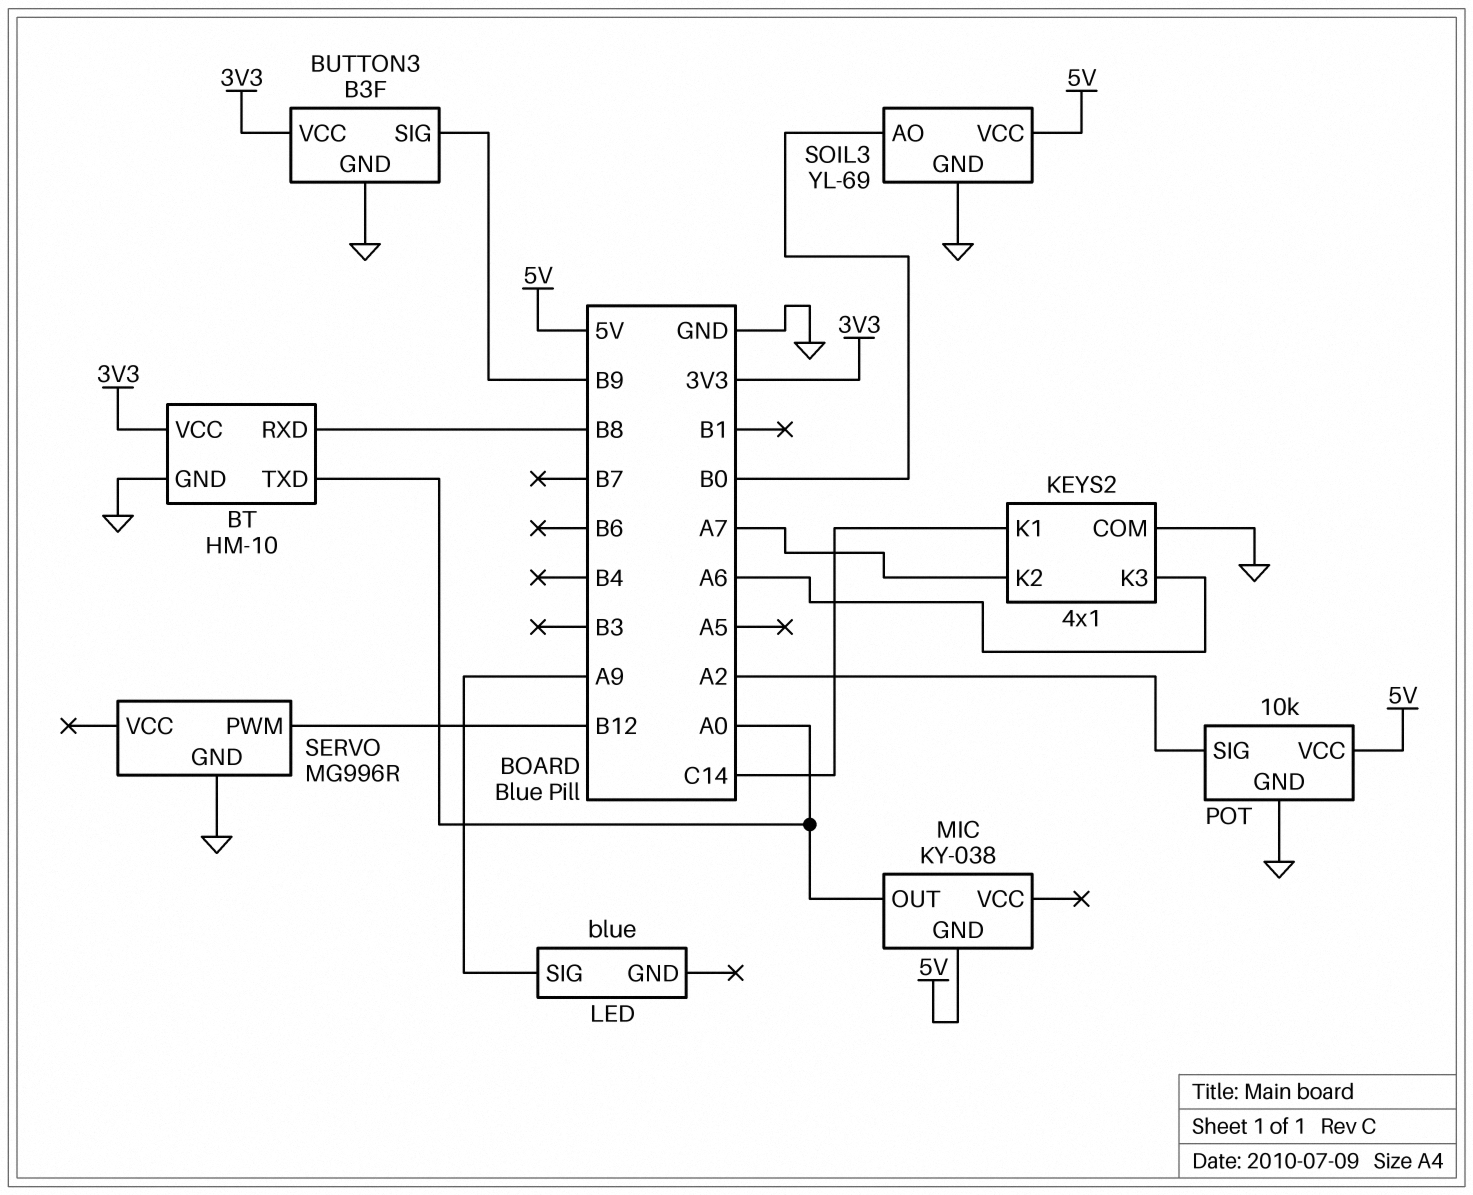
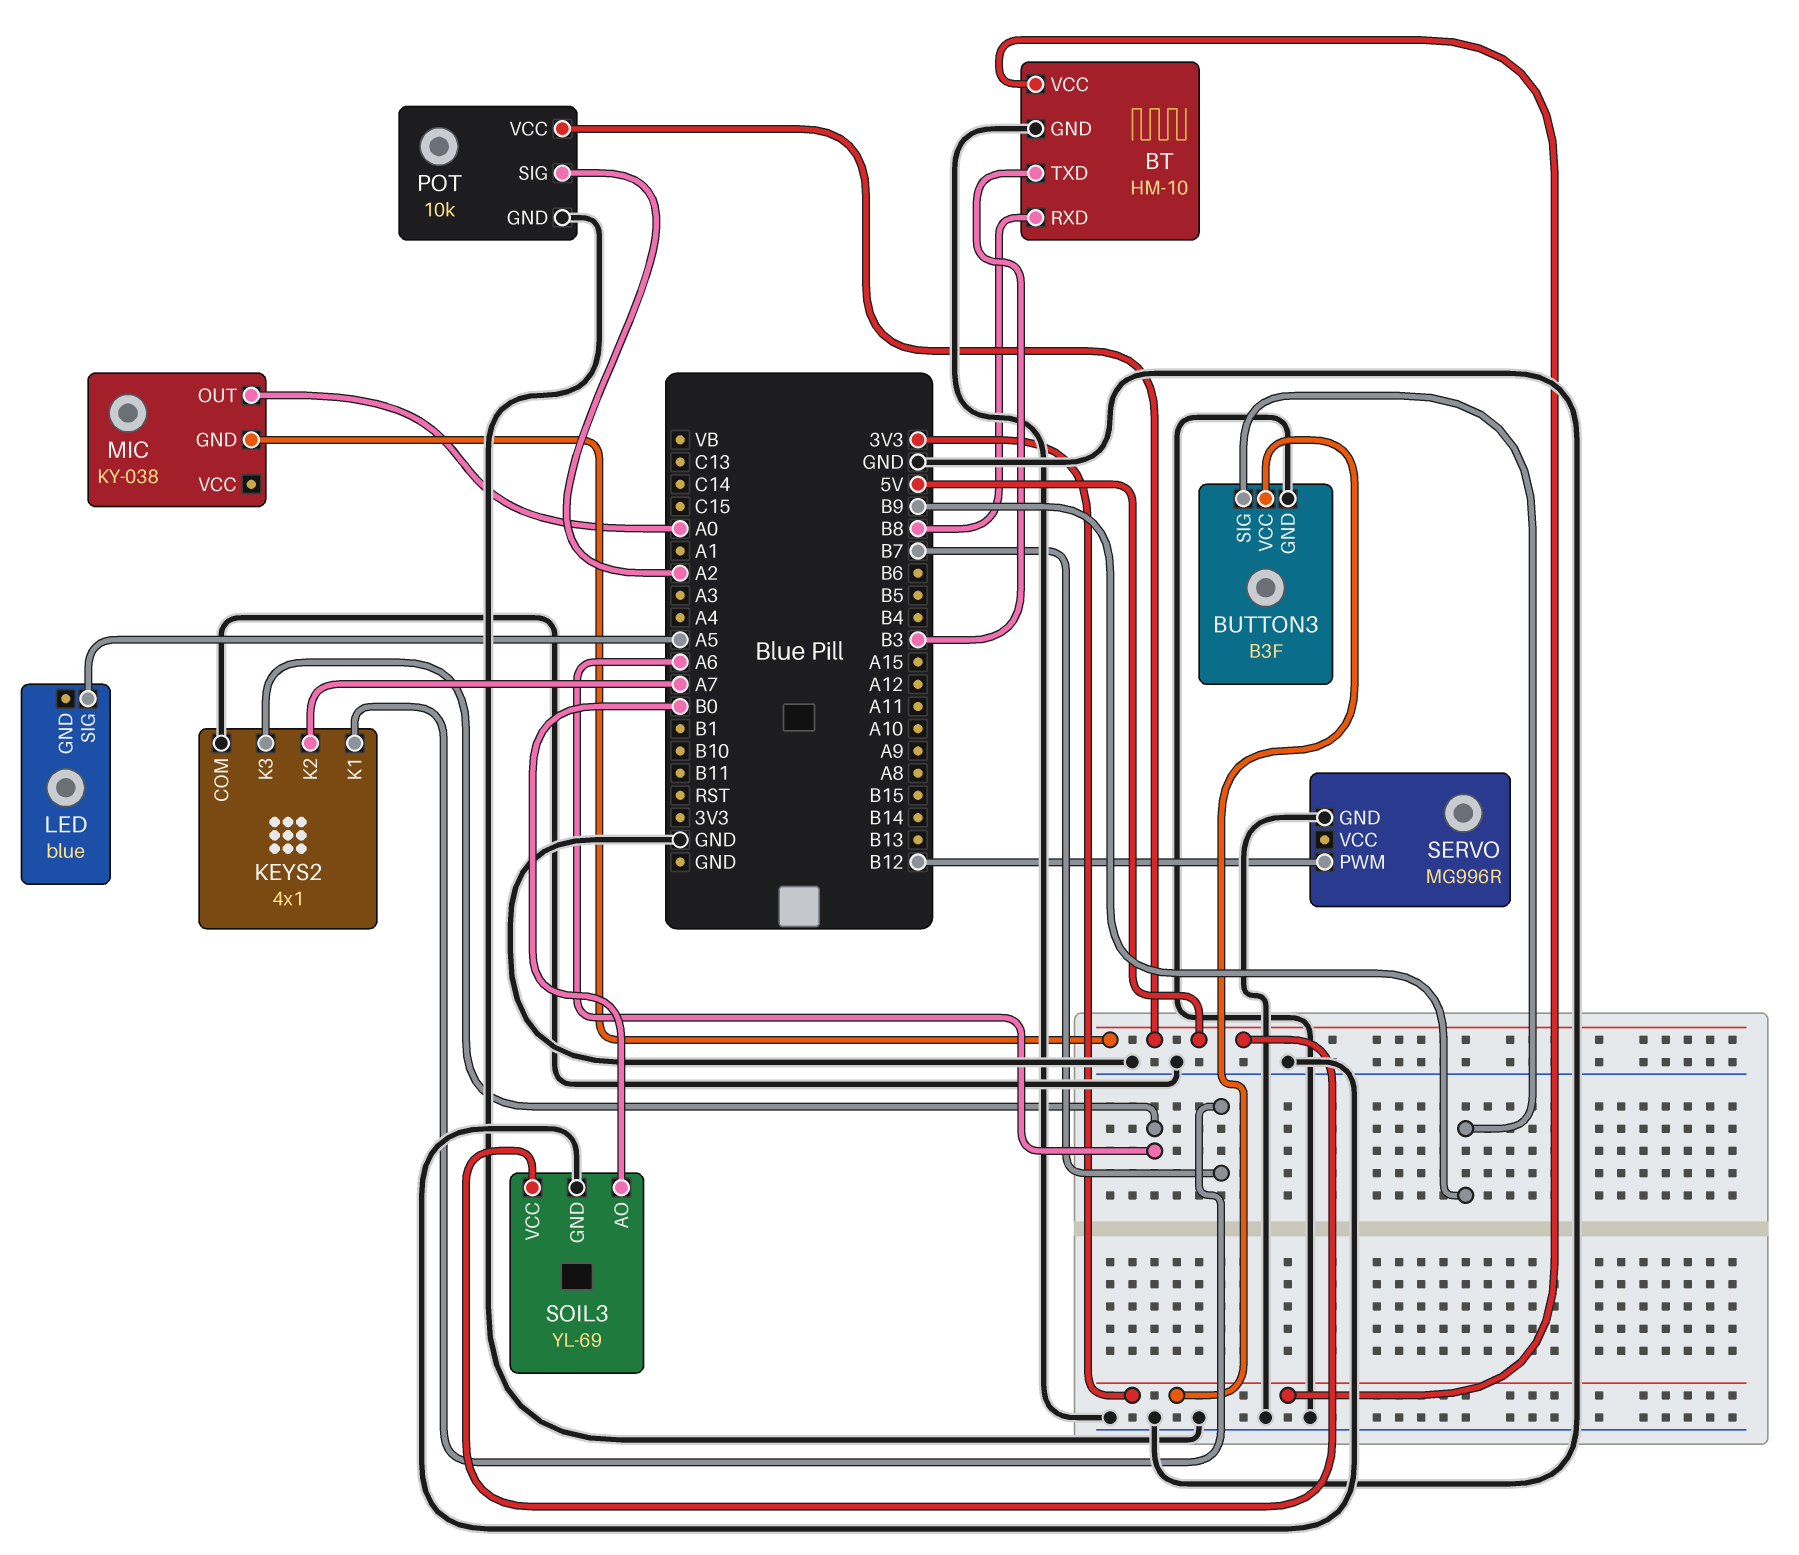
BT pin TXD: A0 -> B3
KEYS2 pin K1: C14 -> B7
LED pin SIG: A9 -> A5

